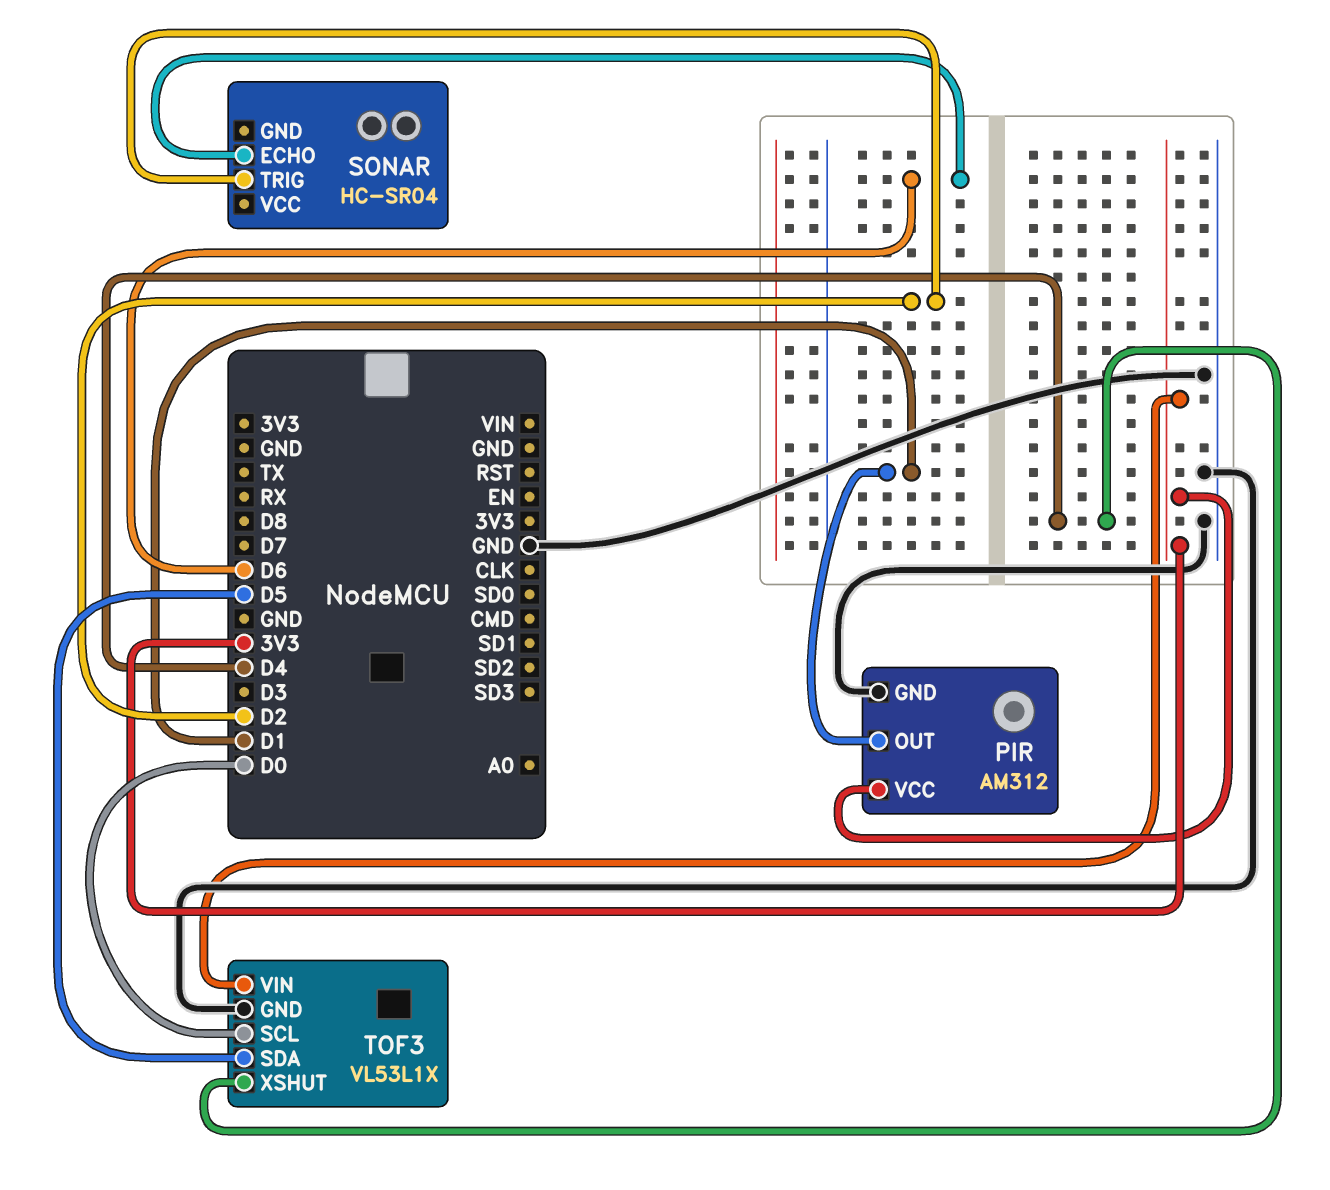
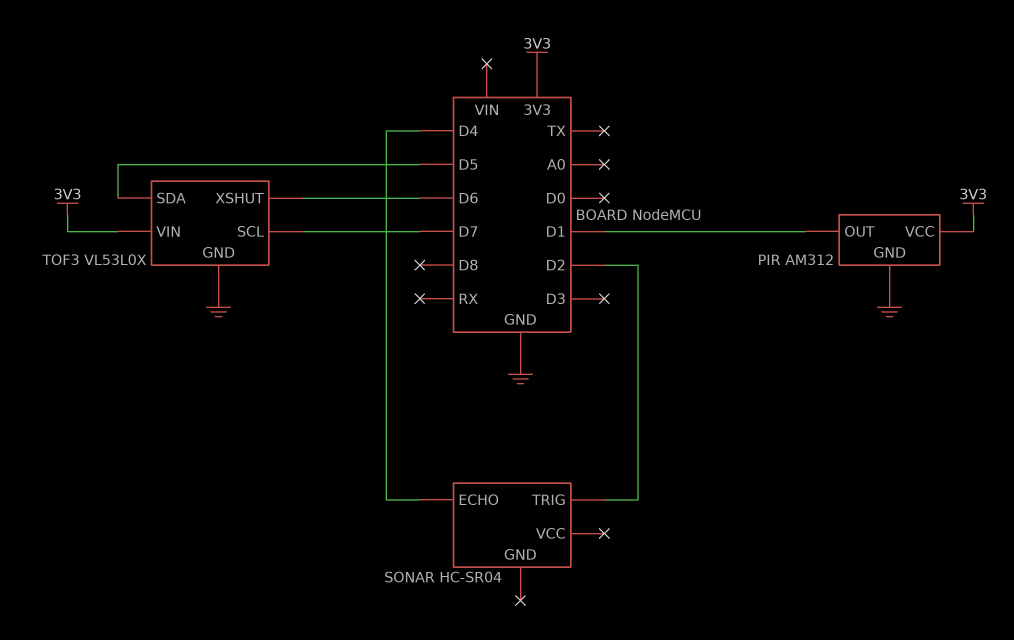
SONAR pin ECHO: D6 -> D4
TOF3: VL53L1X -> VL53L0X
TOF3 pin SCL: D0 -> D7
TOF3 pin XSHUT: D4 -> D6

